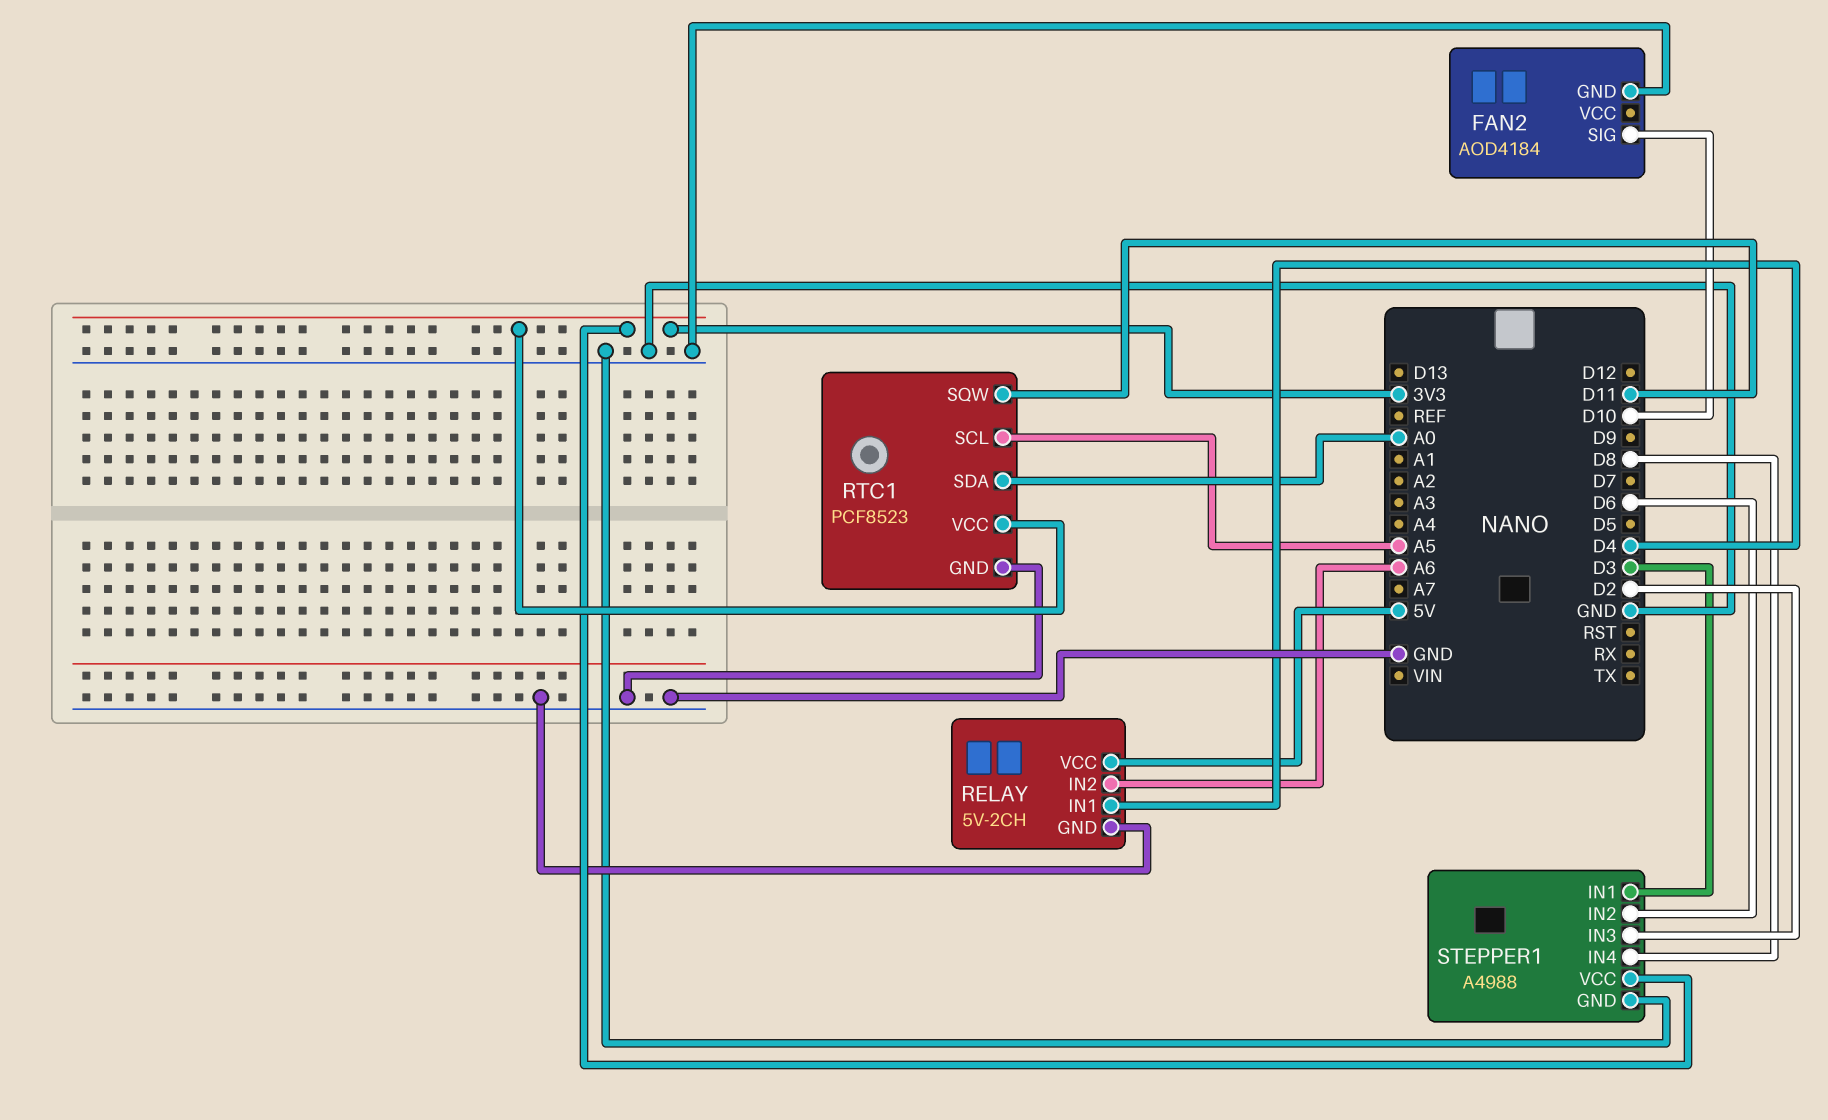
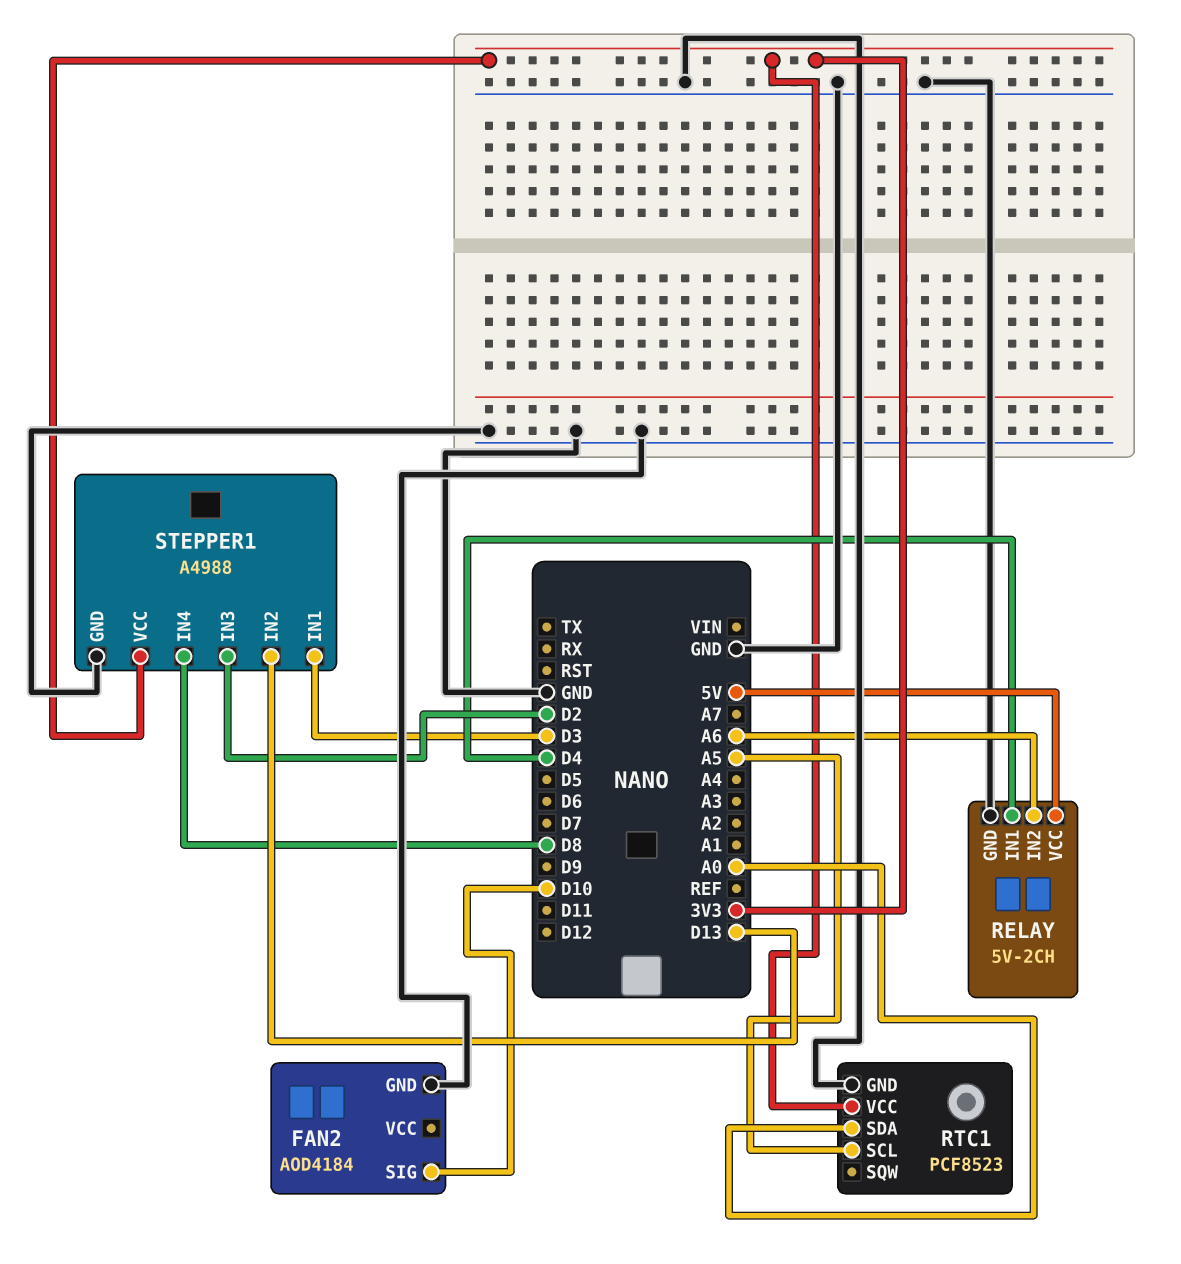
RTC1 pin SQW: D11 -> none
STEPPER1 pin IN2: D6 -> D13

